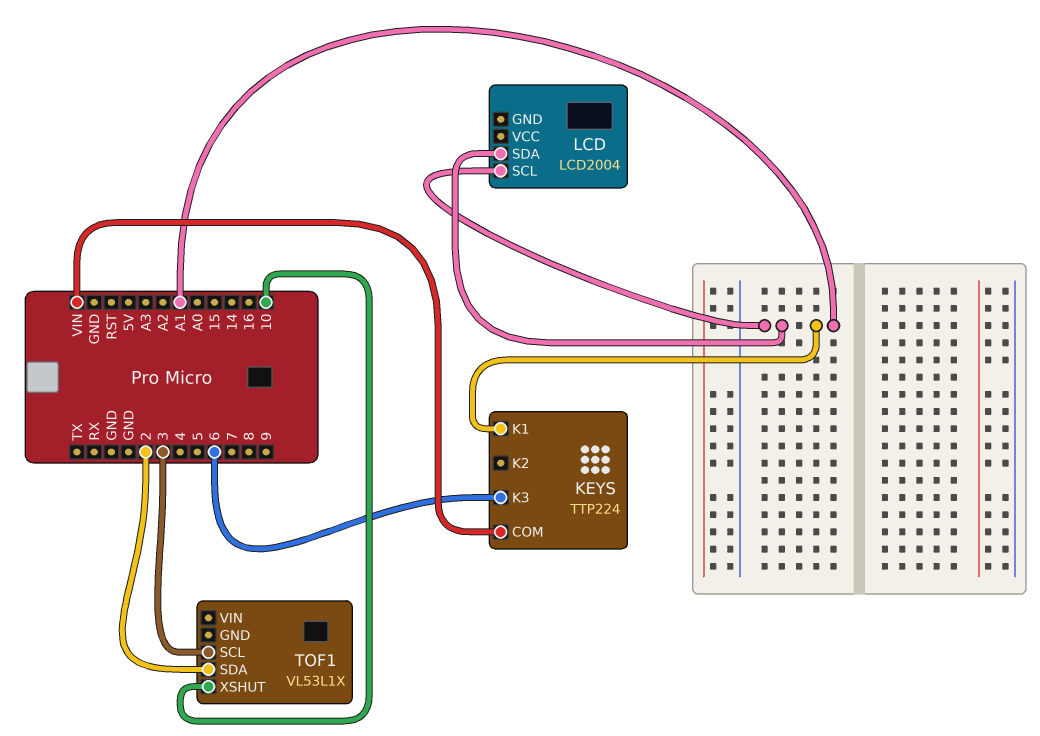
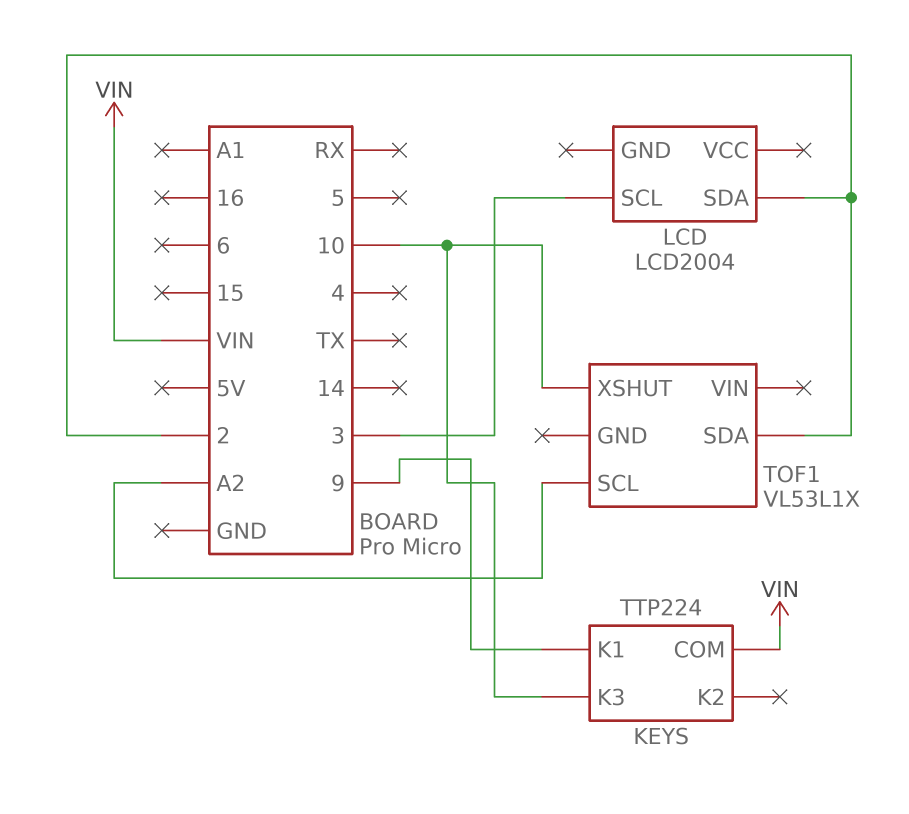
KEYS pin K1: A1 -> 9
KEYS pin K3: 6 -> 10
LCD pin SCL: A1 -> 3
LCD pin SDA: A1 -> 2
TOF1 pin SCL: 3 -> A2

